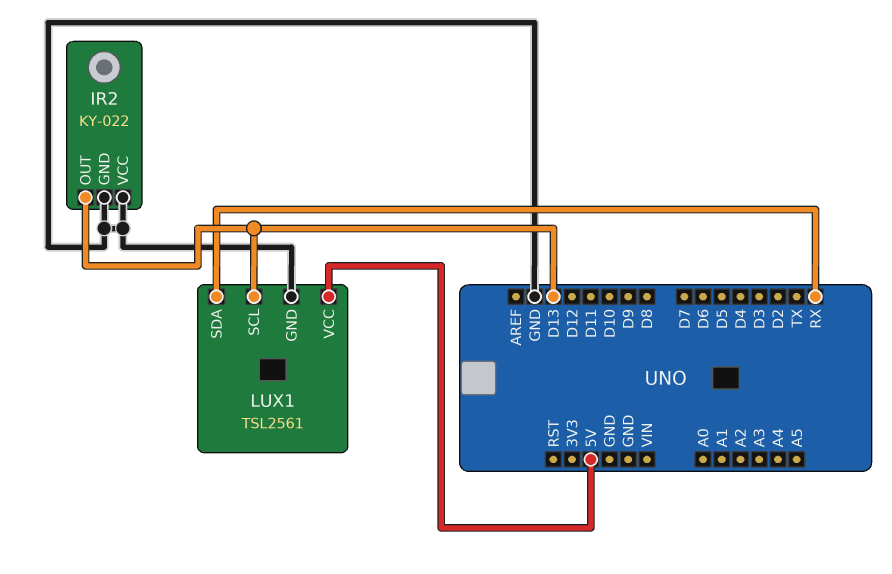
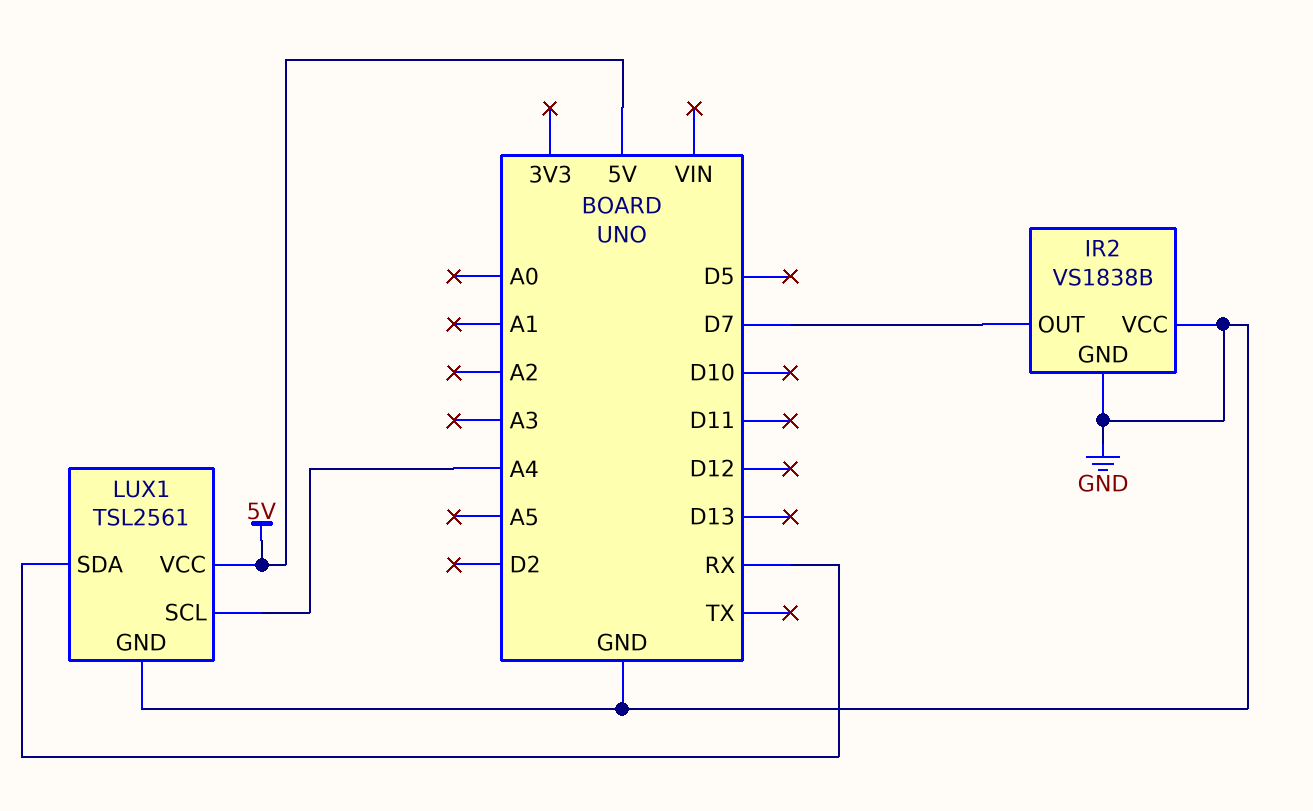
IR2: KY-022 -> VS1838B
IR2 pin OUT: D13 -> D7
LUX1 pin SCL: D13 -> A4

